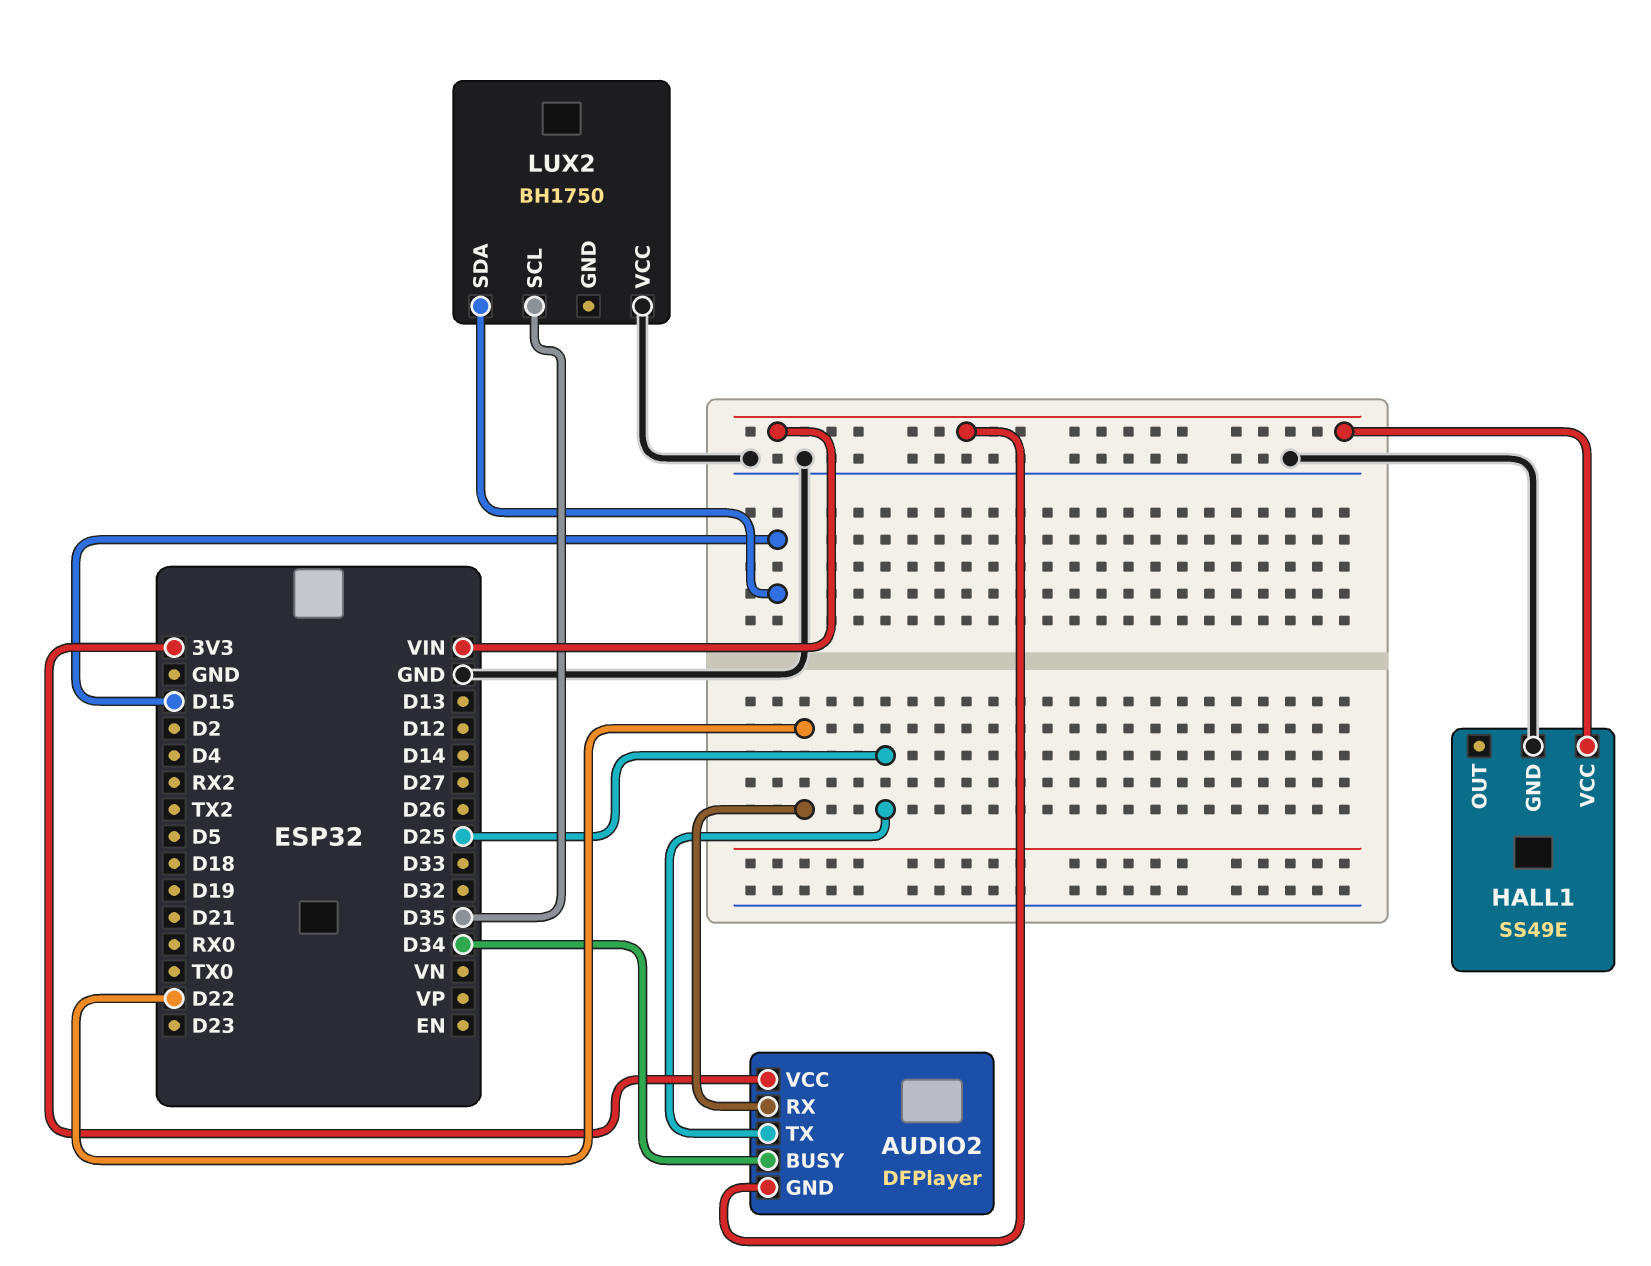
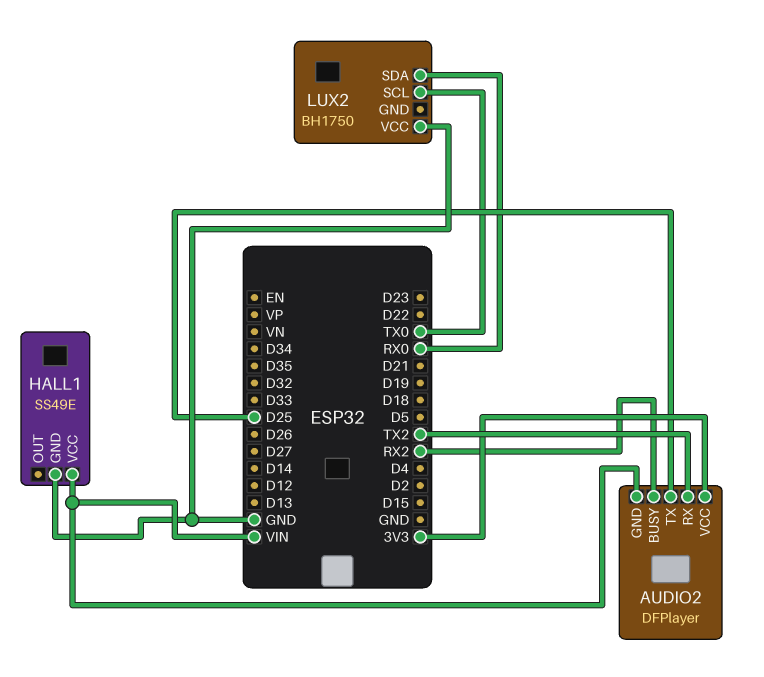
AUDIO2 pin BUSY: D34 -> RX2
AUDIO2 pin RX: D22 -> TX2
LUX2 pin SCL: D35 -> TX0
LUX2 pin SDA: D15 -> RX0

